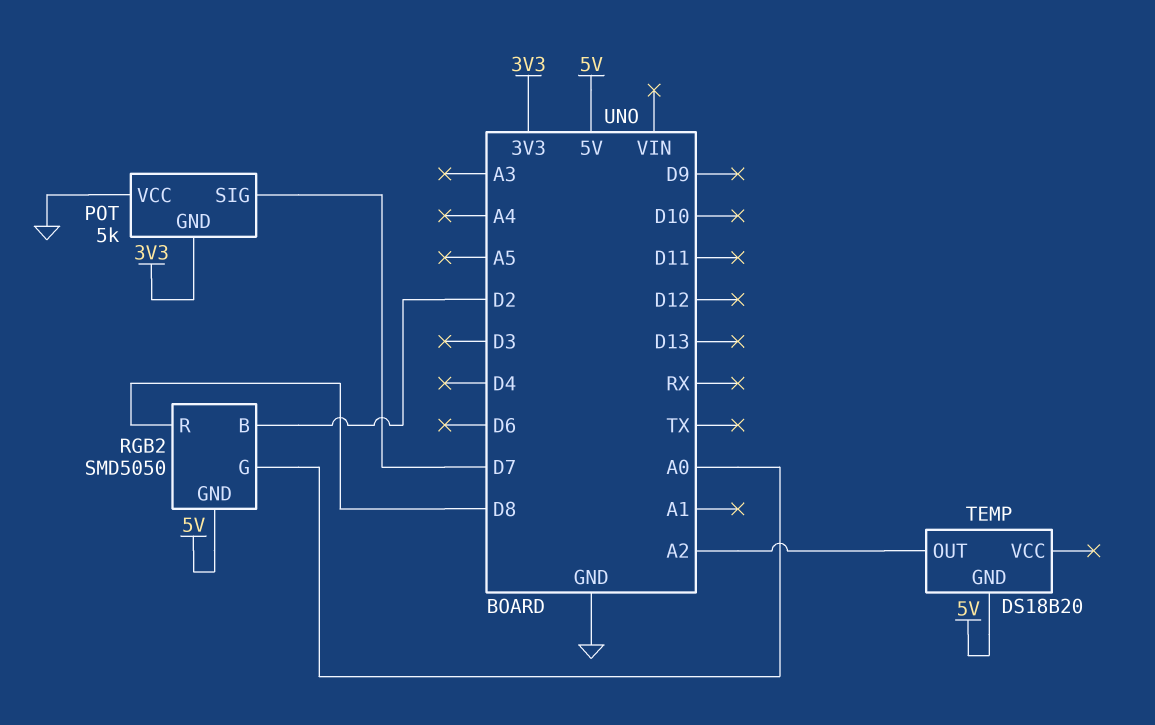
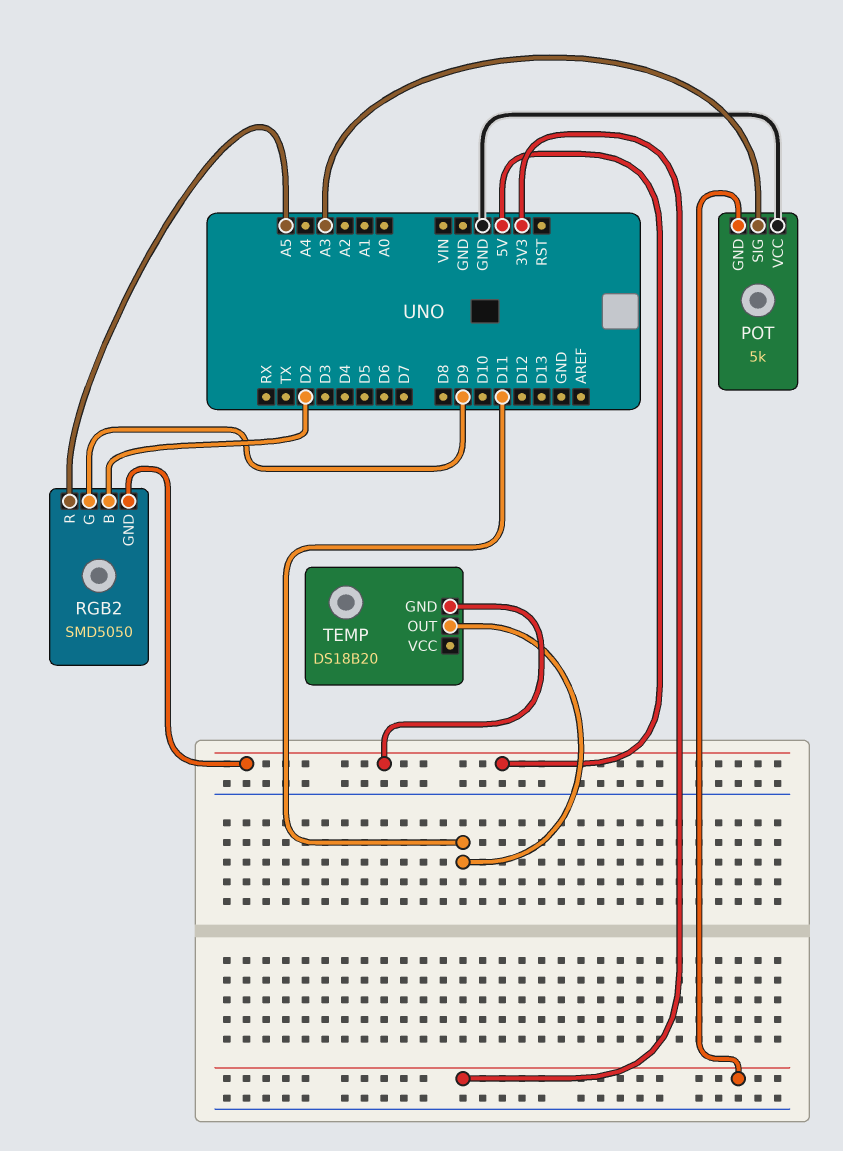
POT pin SIG: D7 -> A3
RGB2 pin G: A0 -> D9
RGB2 pin R: D8 -> A5
TEMP pin OUT: A2 -> D11

